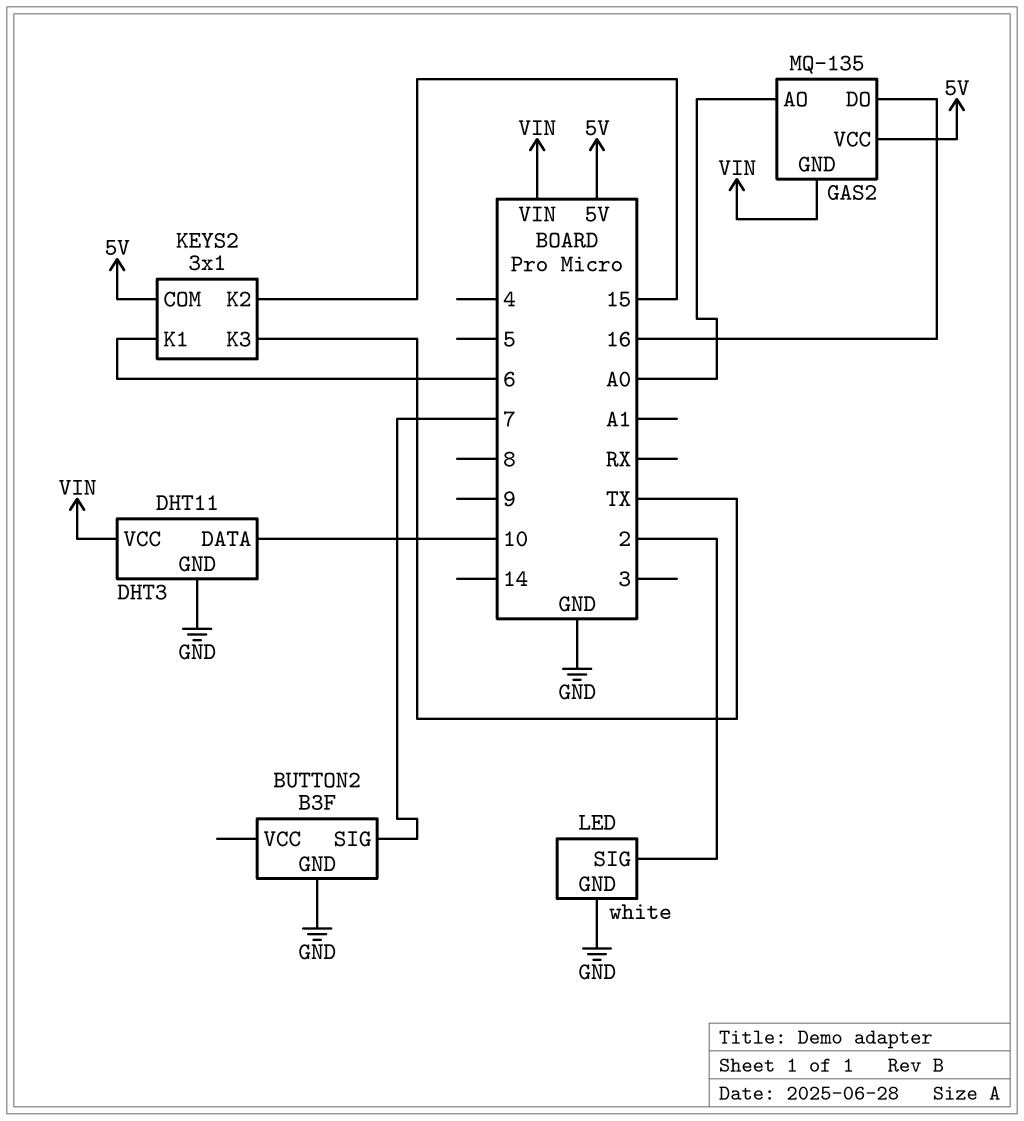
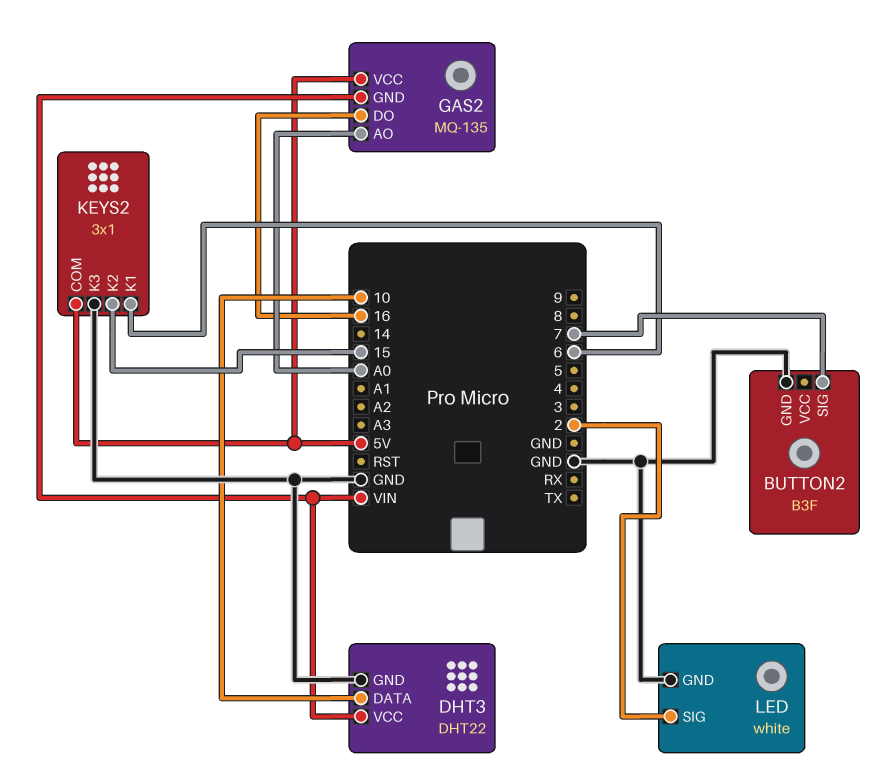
DHT3: DHT11 -> DHT22
KEYS2 pin K3: TX -> GND

